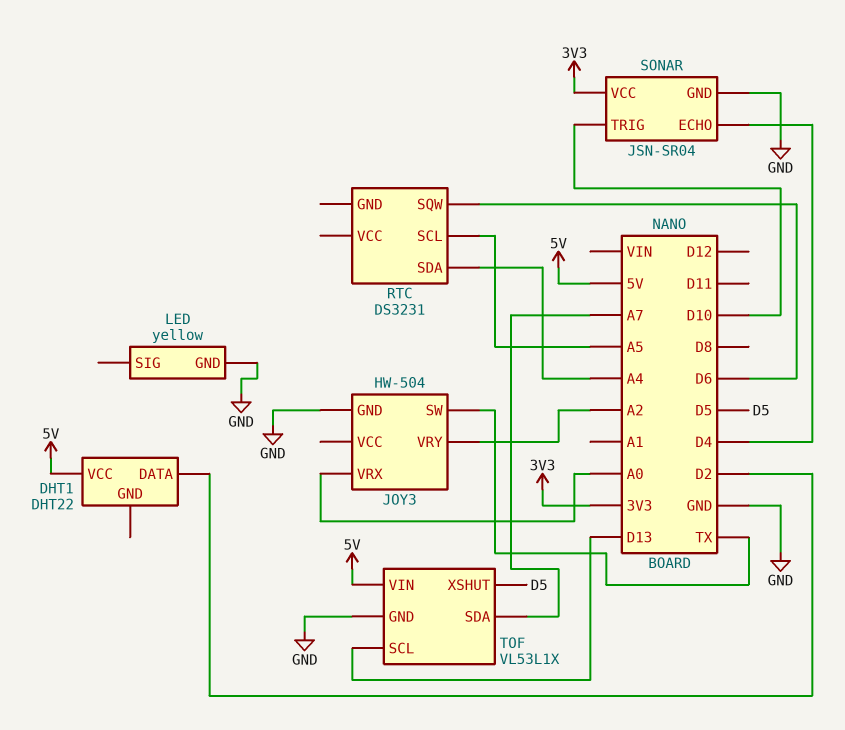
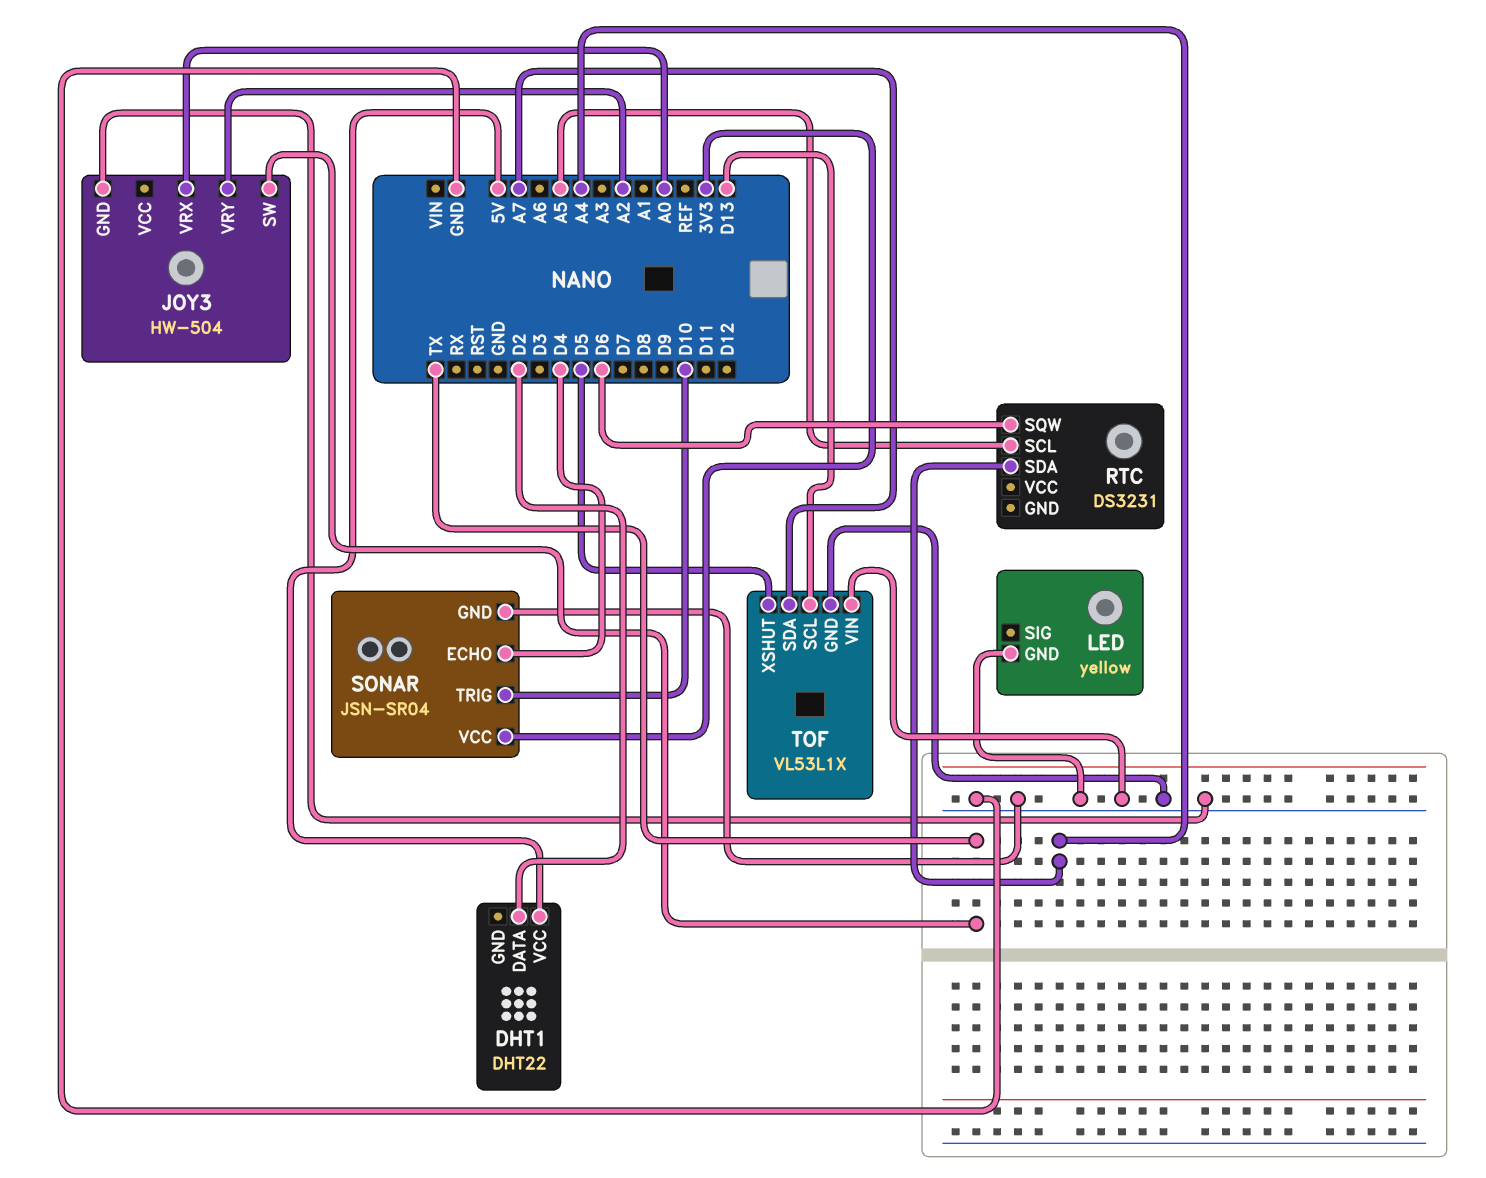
TOF pin VIN: 5V -> GND

